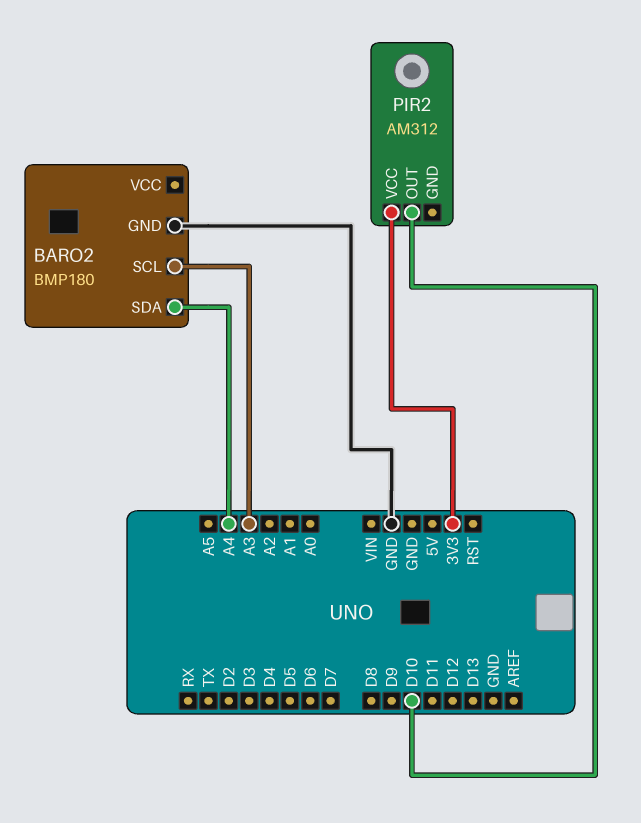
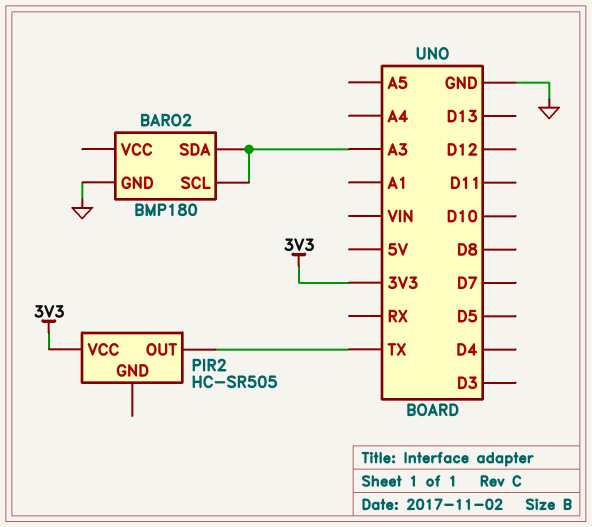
BARO2 pin SDA: A4 -> A3
PIR2: AM312 -> HC-SR505
PIR2 pin OUT: D10 -> TX

